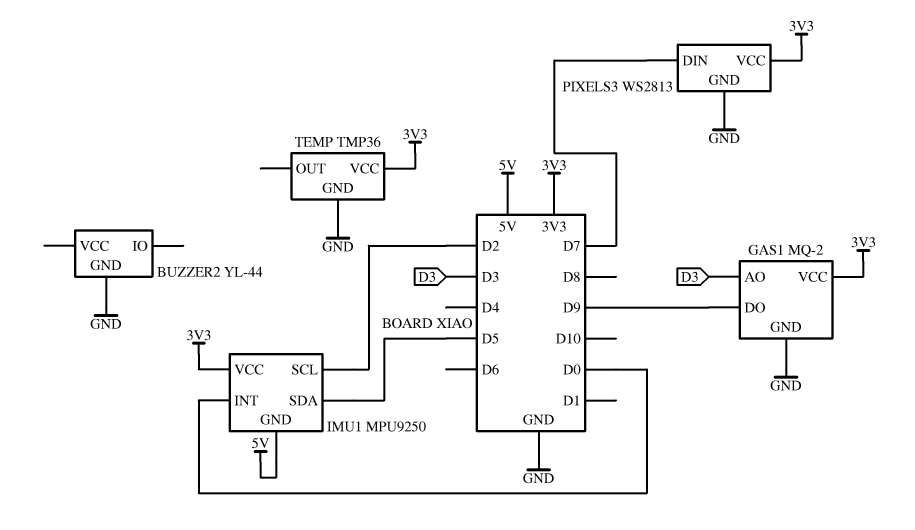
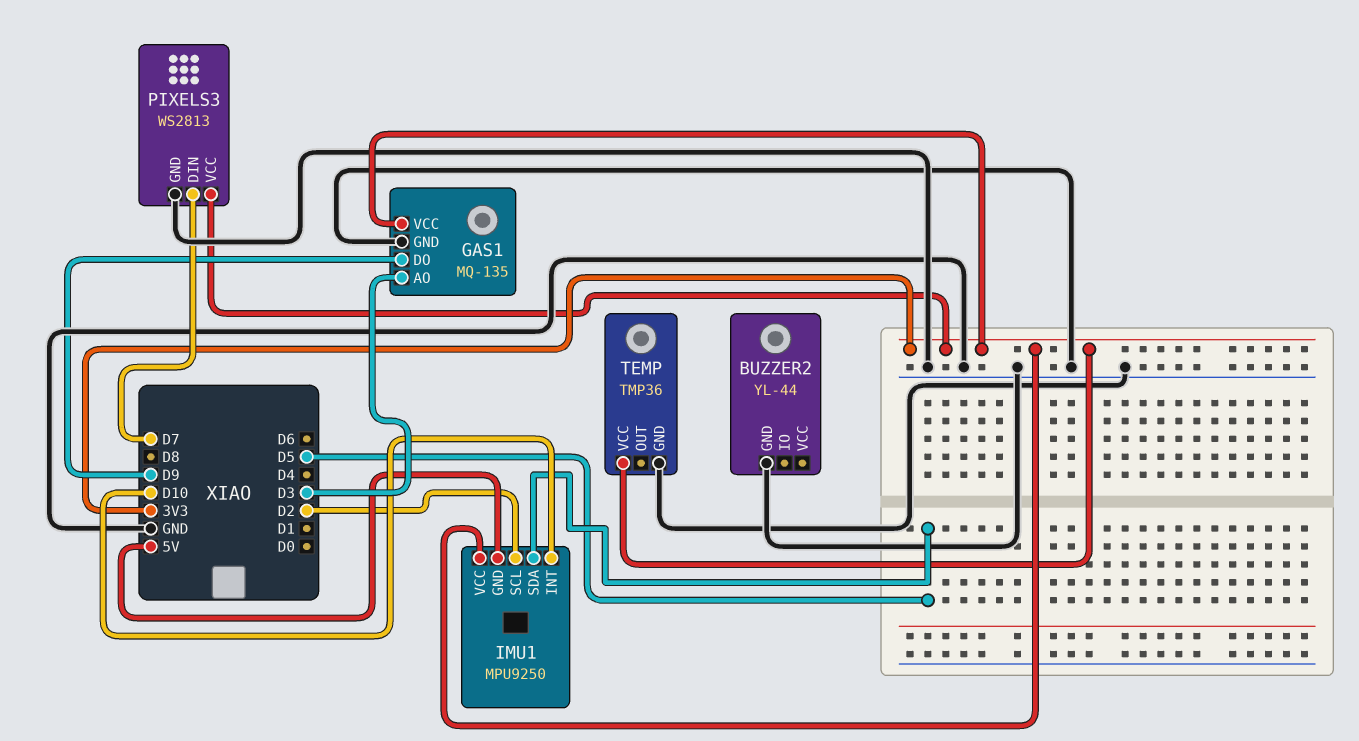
GAS1: MQ-2 -> MQ-135
IMU1 pin INT: D0 -> D10

